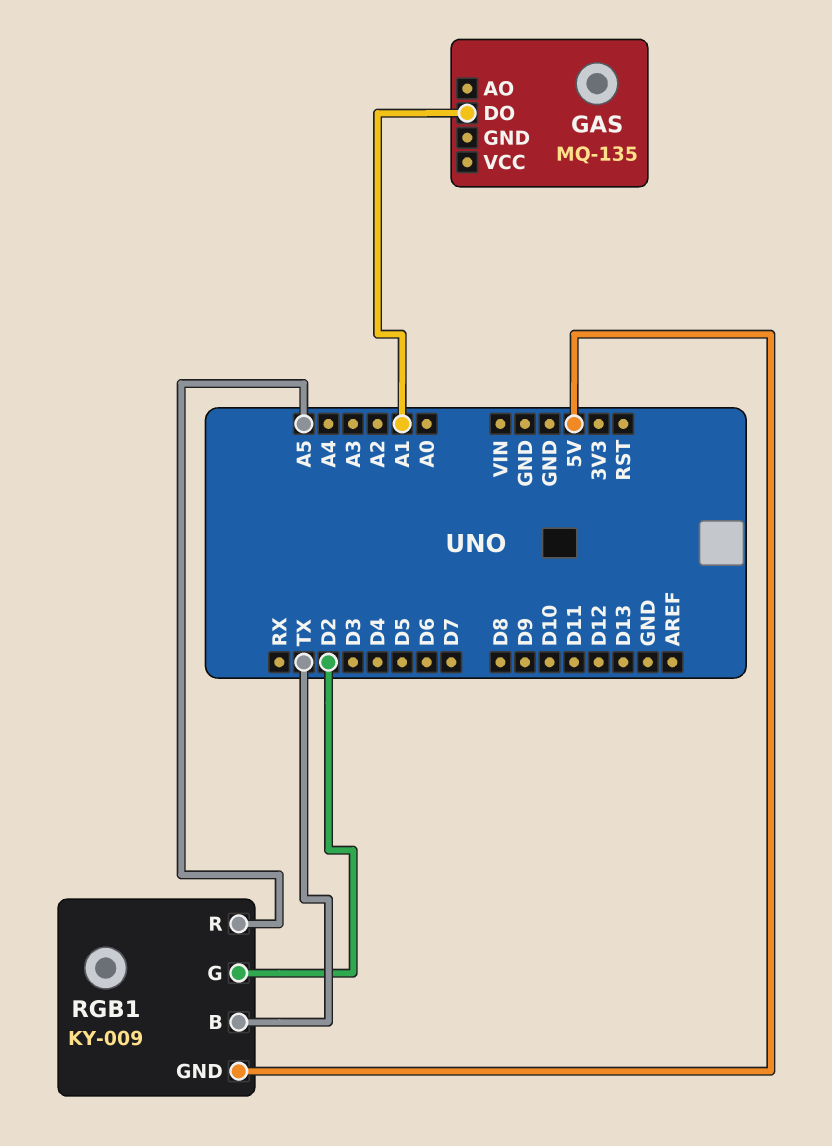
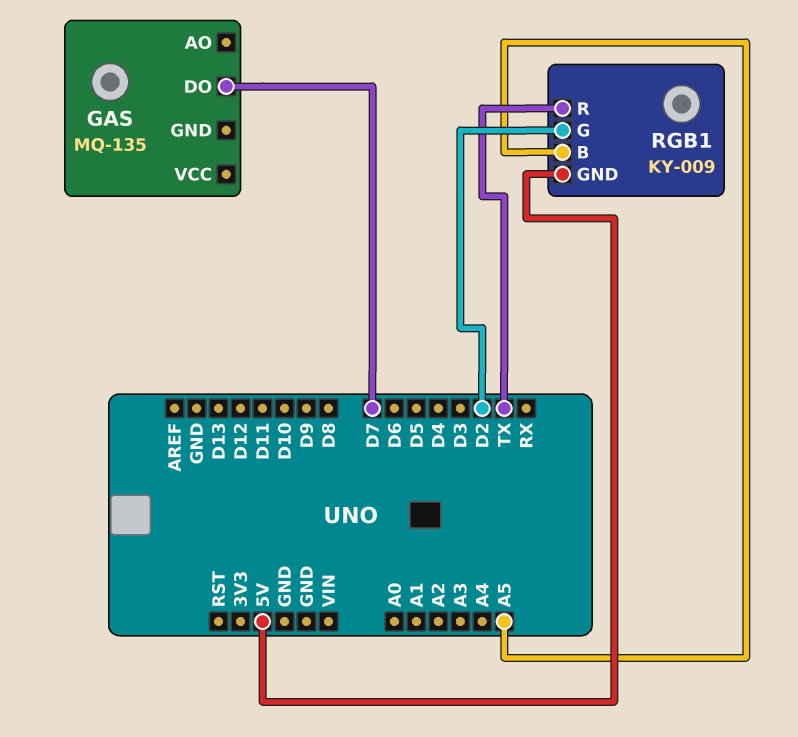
GAS pin DO: A1 -> D7
RGB1 pin B: TX -> A5
RGB1 pin R: A5 -> TX

